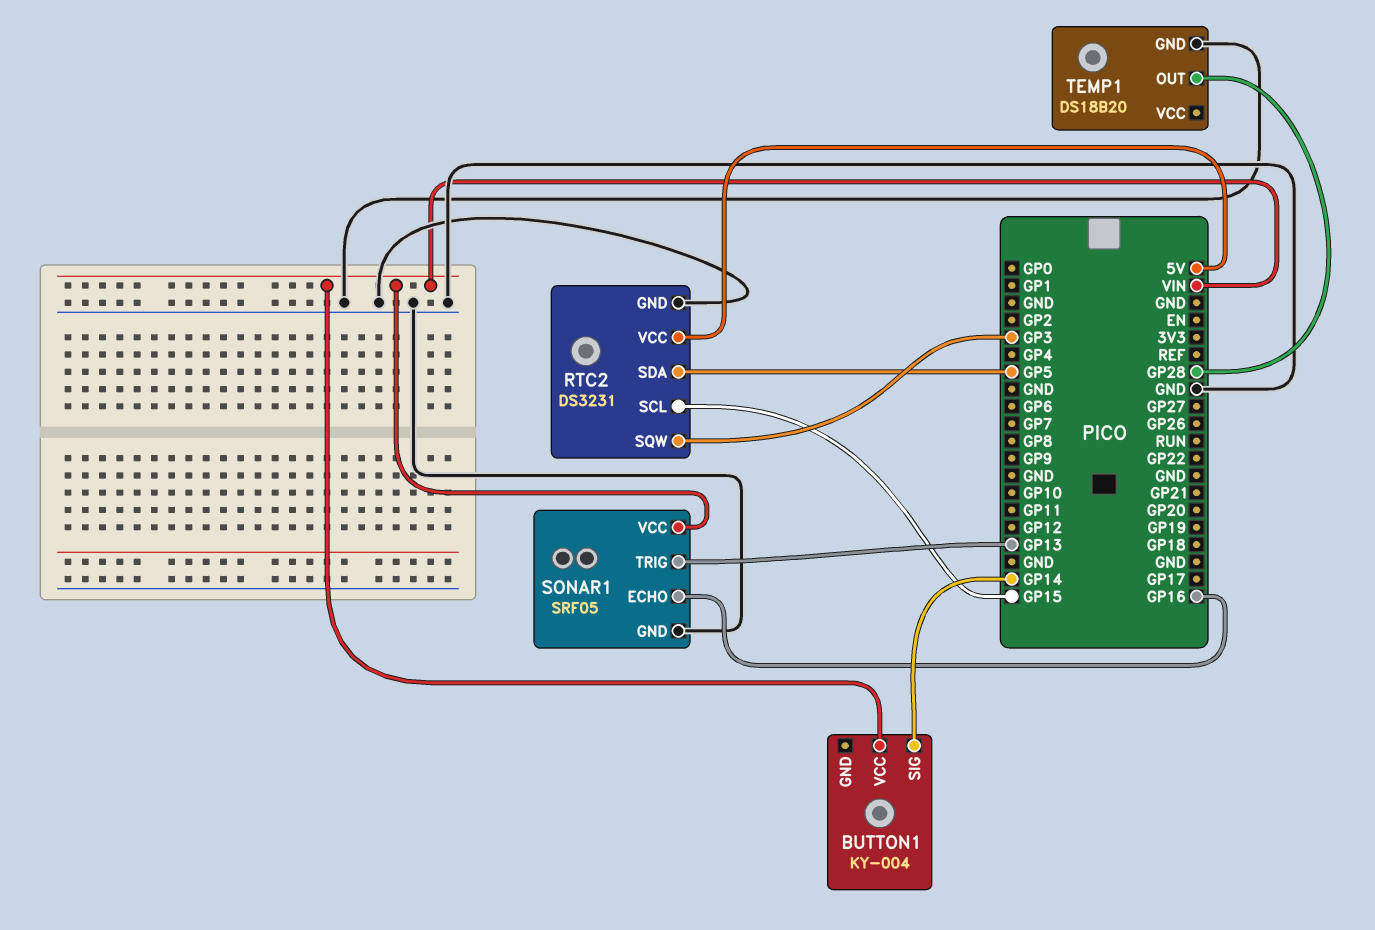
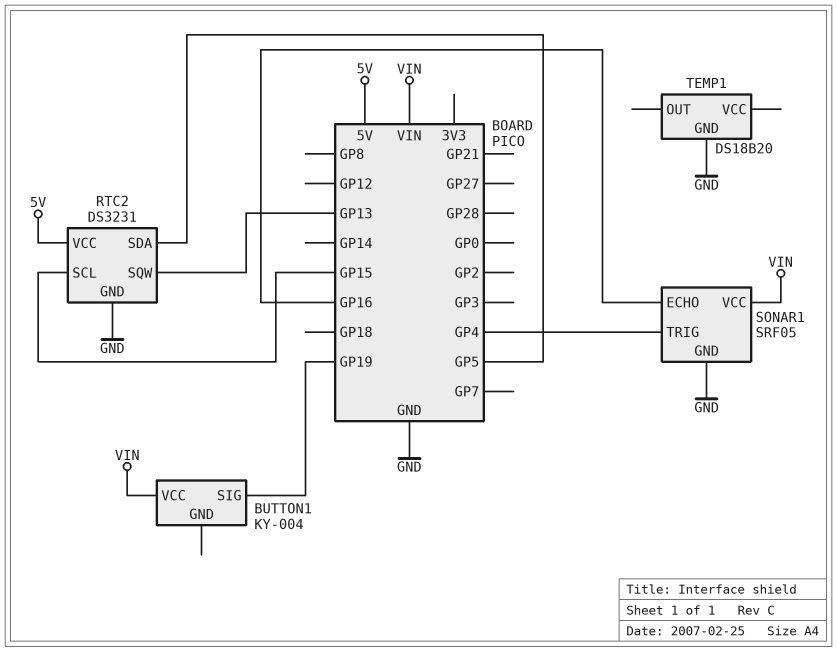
BUTTON1 pin SIG: GP14 -> GP19
RTC2 pin SQW: GP3 -> GP13
SONAR1 pin TRIG: GP13 -> GP4
TEMP1 pin OUT: GP28 -> none

